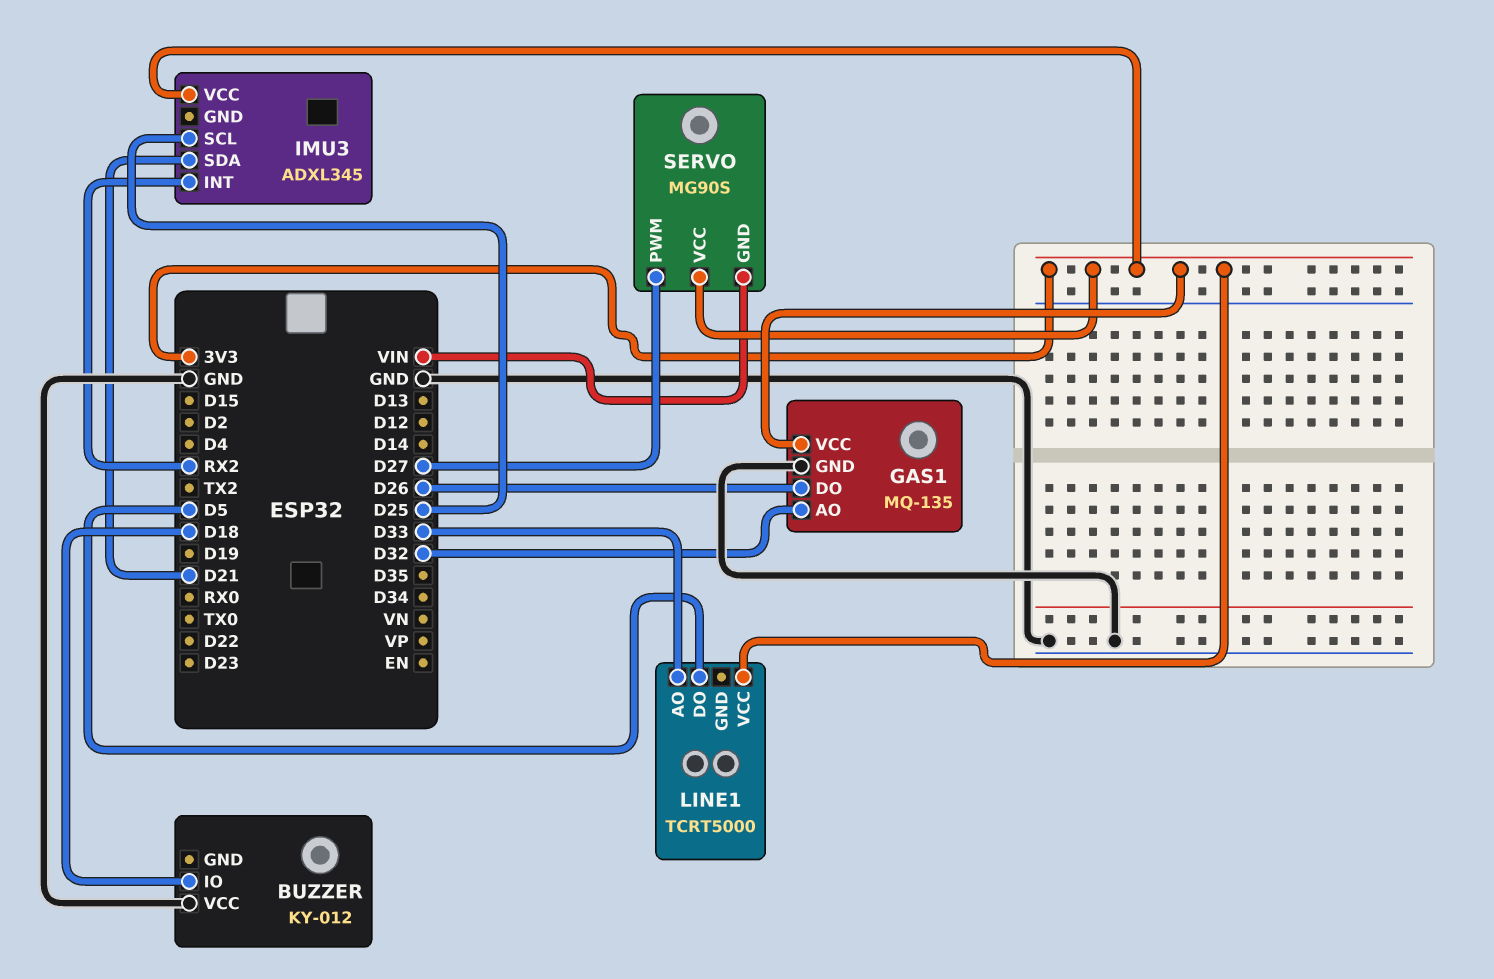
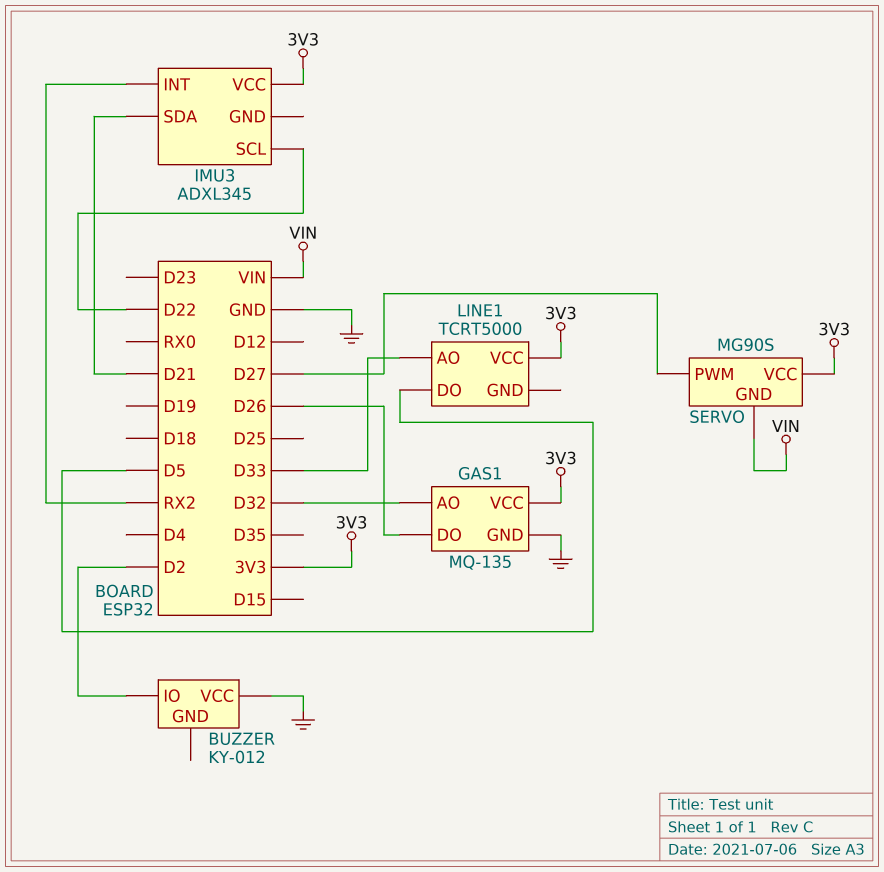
BUZZER pin IO: D18 -> D2
IMU3 pin SCL: D25 -> D22

